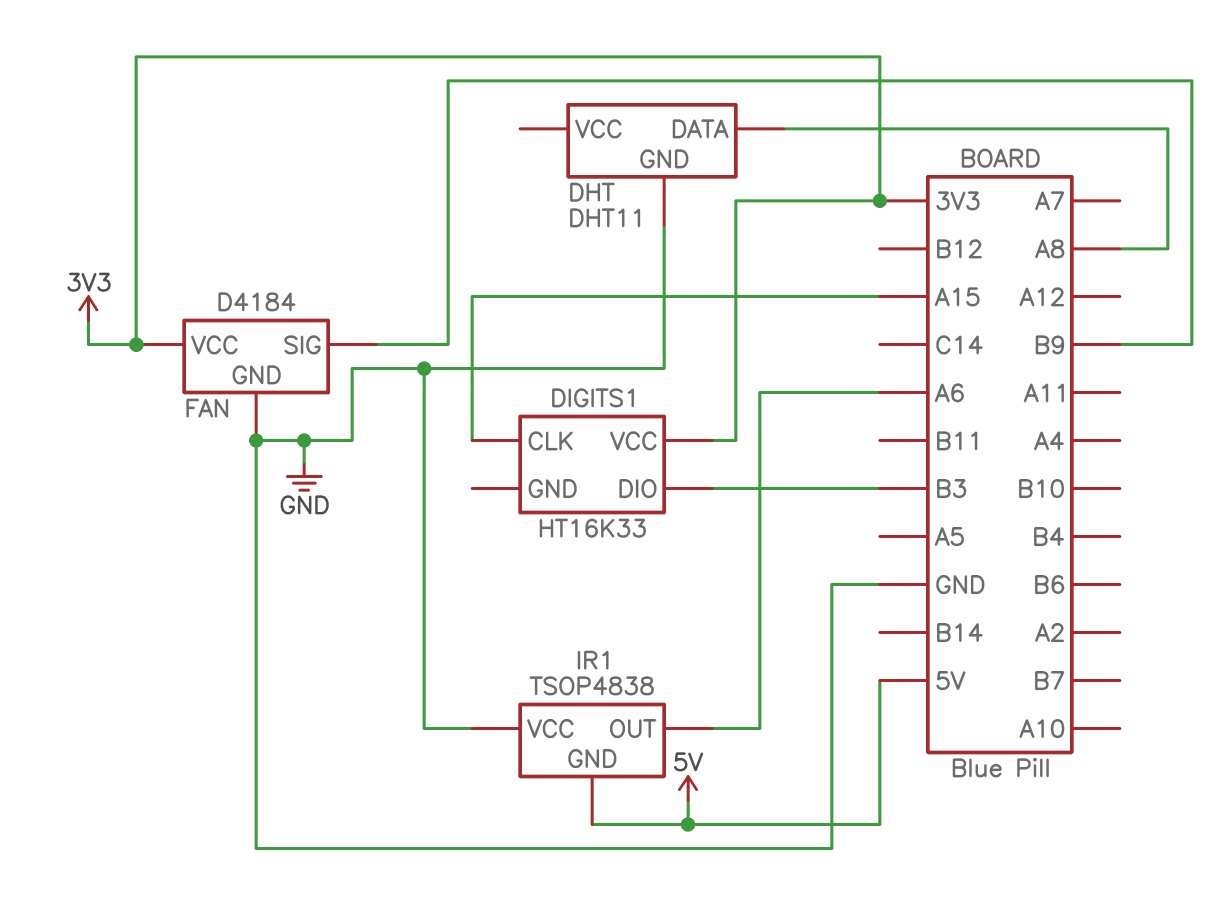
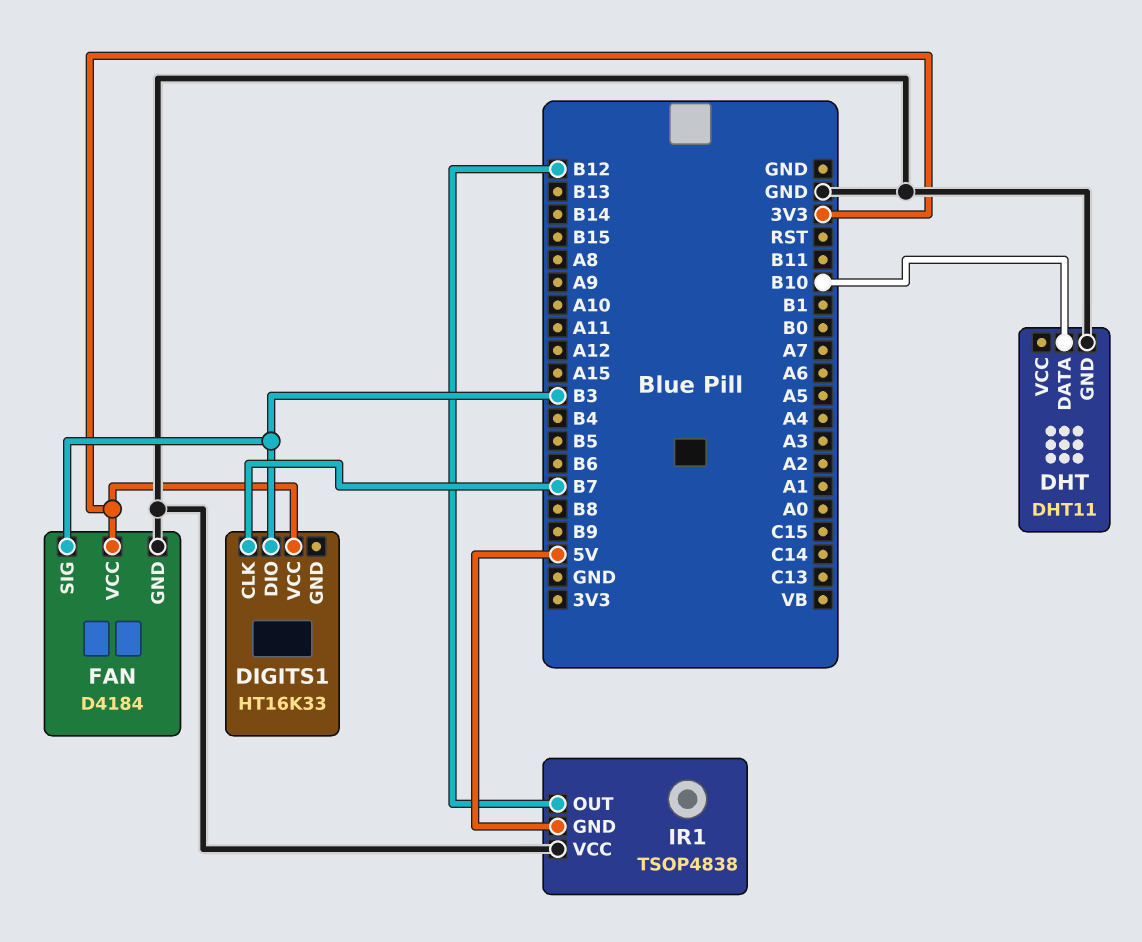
DHT pin DATA: A8 -> B10
DIGITS1 pin CLK: A15 -> B7
FAN pin SIG: B9 -> B3
IR1 pin OUT: A6 -> B12

